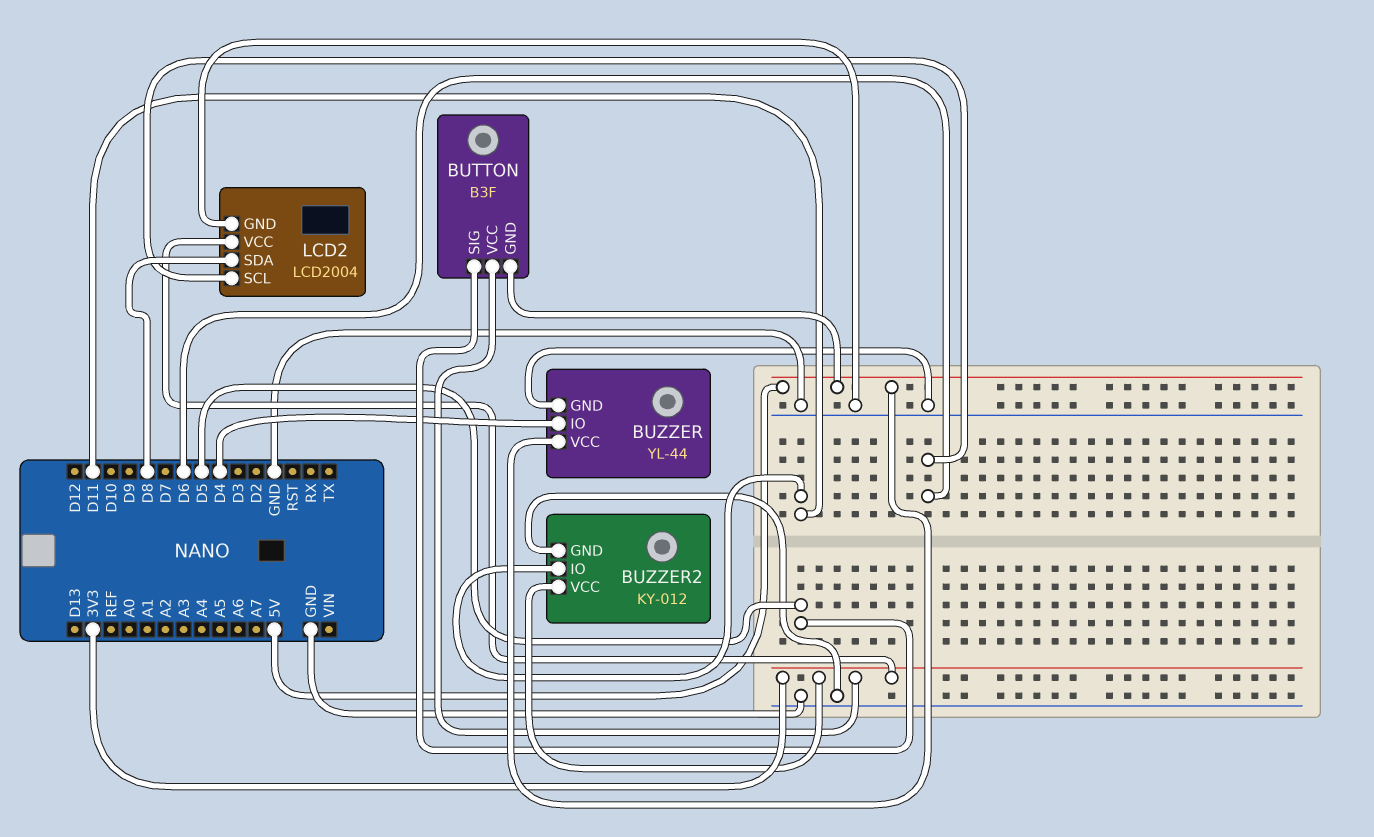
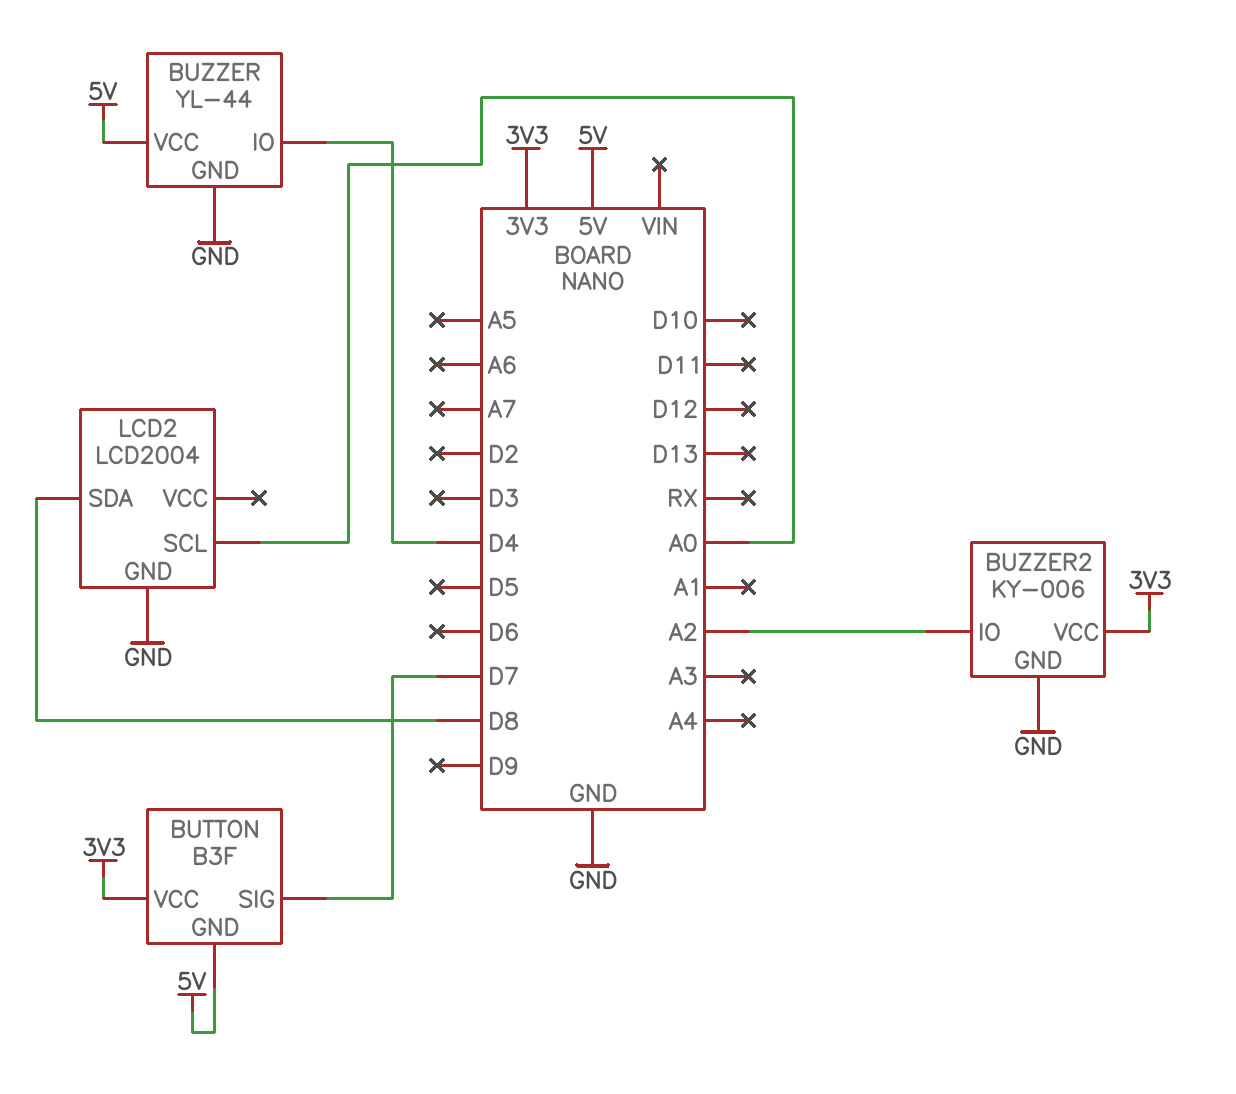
BUTTON pin SIG: D5 -> D7
BUZZER2: KY-012 -> KY-006
BUZZER2 pin IO: D11 -> A2
LCD2 pin SCL: D6 -> A0
LCD2 pin VCC: 3V3 -> none

